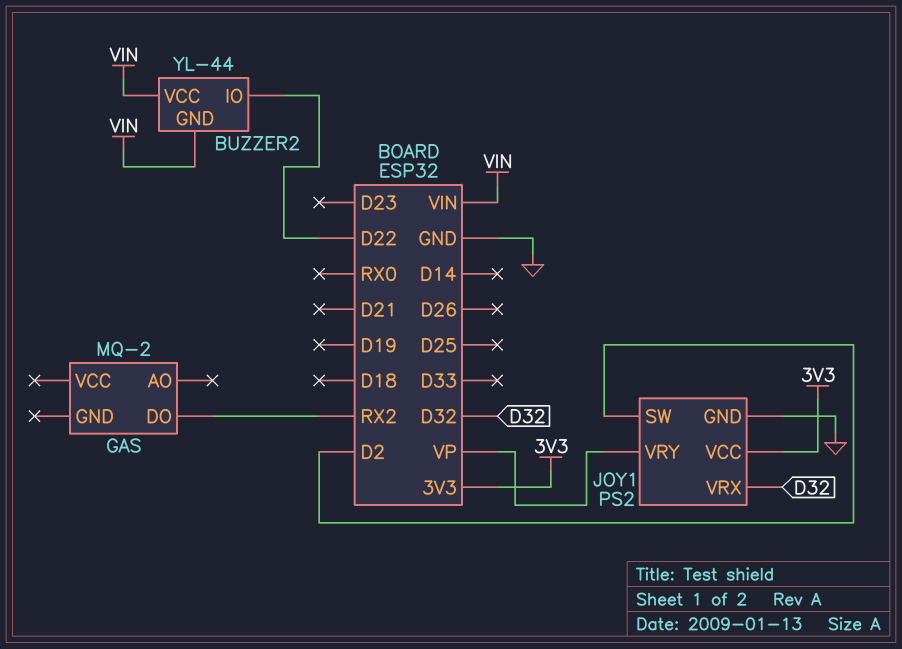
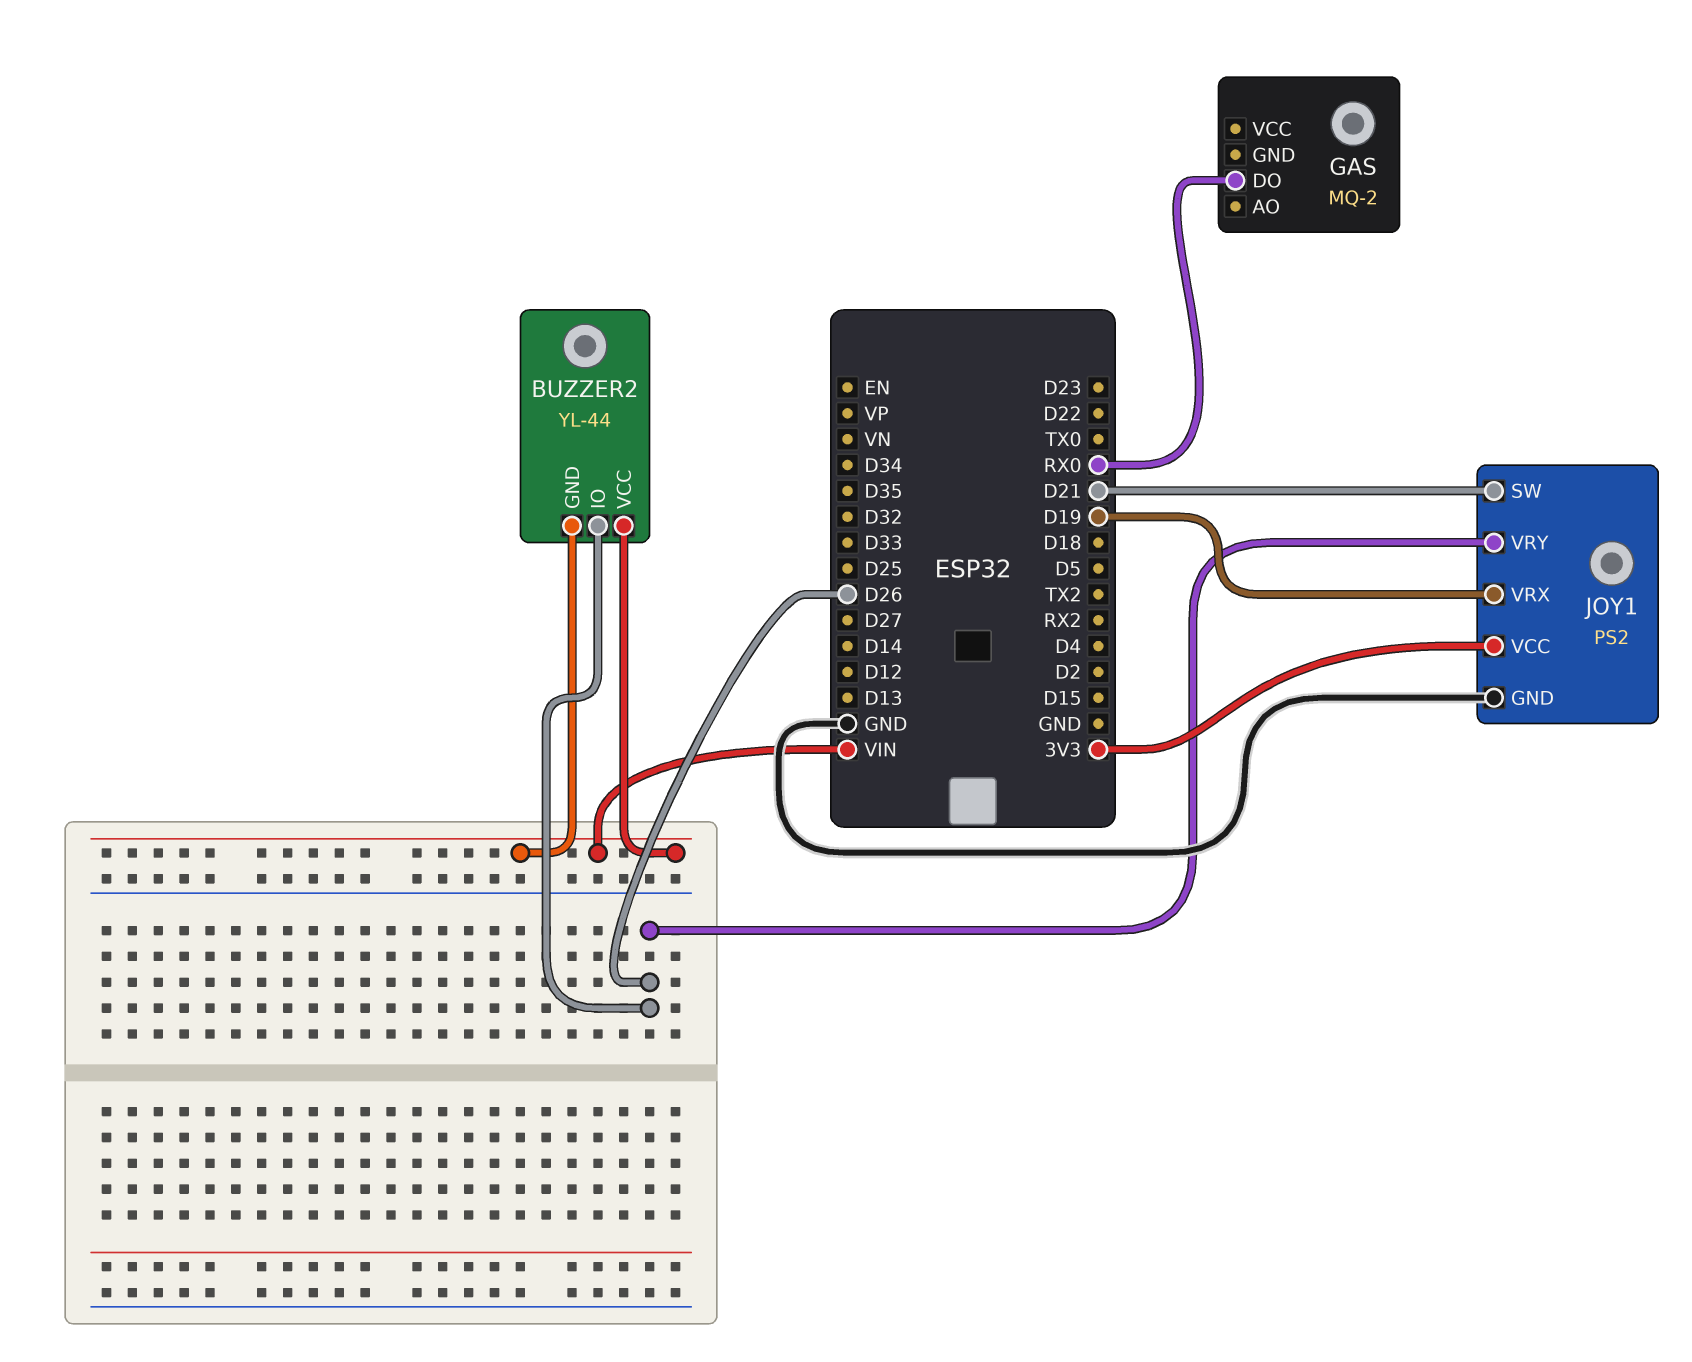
BUZZER2 pin IO: D22 -> D26
GAS pin DO: RX2 -> RX0
JOY1 pin SW: D2 -> D21
JOY1 pin VRX: D32 -> D19
JOY1 pin VRY: VP -> D26

